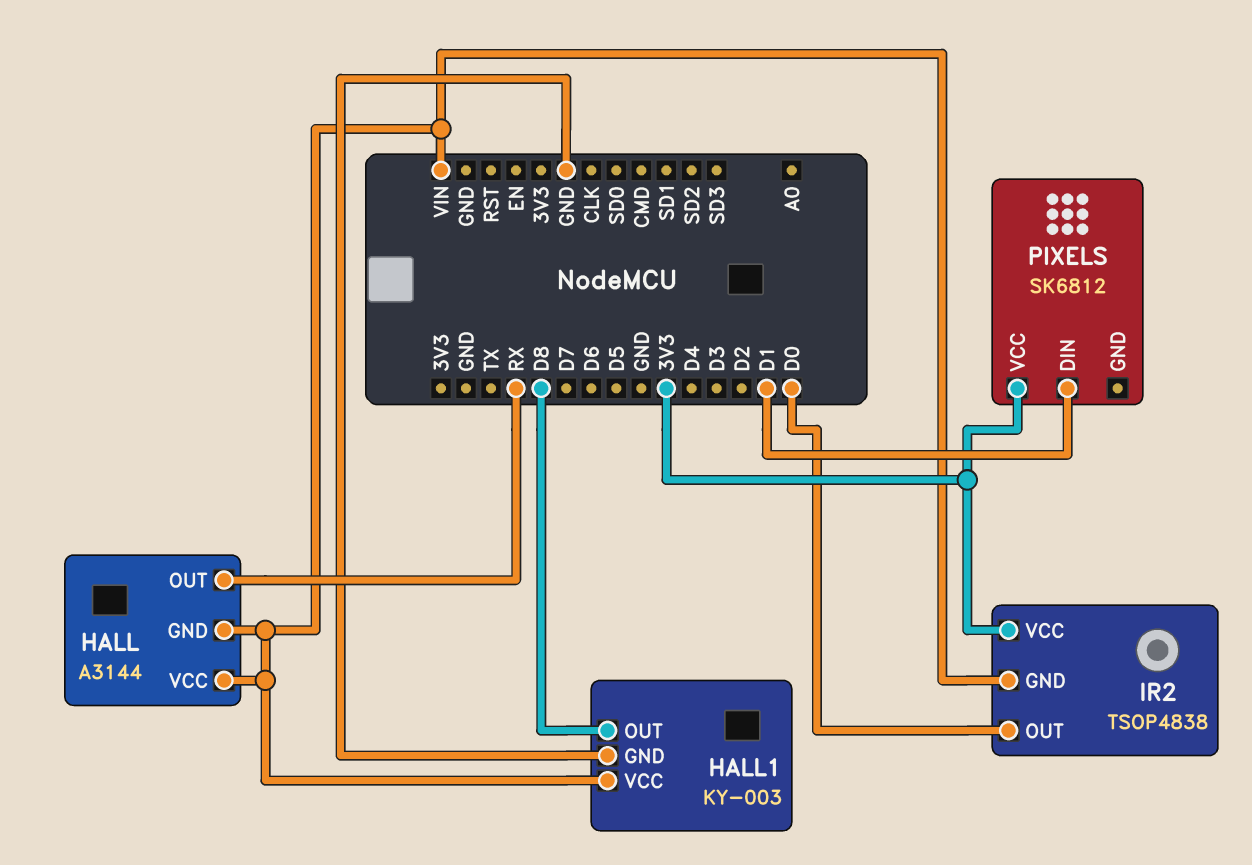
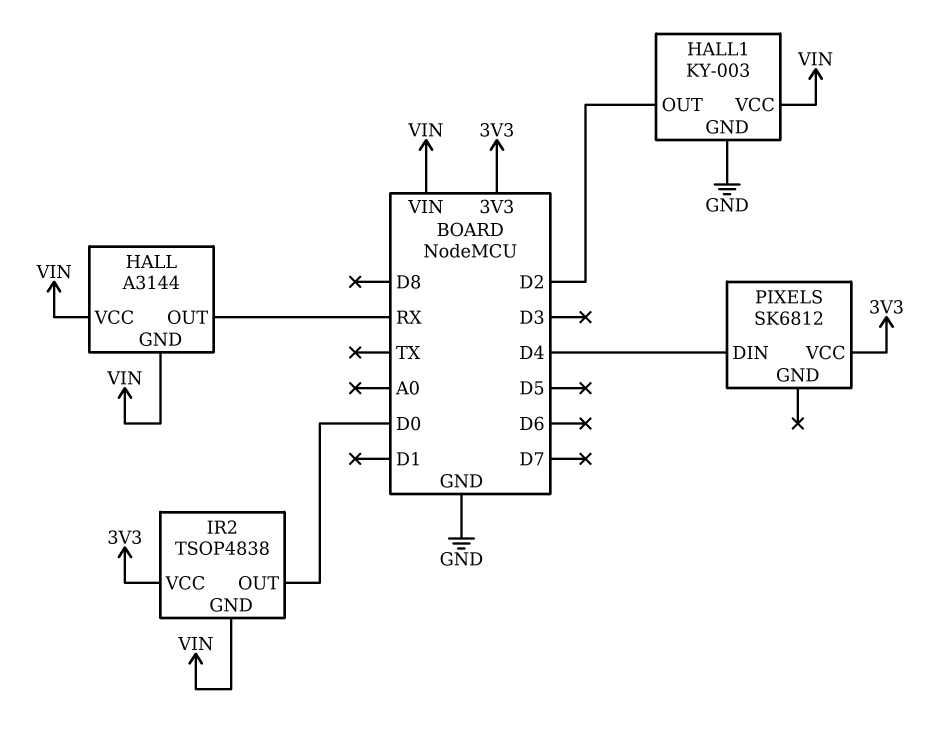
HALL1 pin OUT: D8 -> D2
PIXELS pin DIN: D1 -> D4

